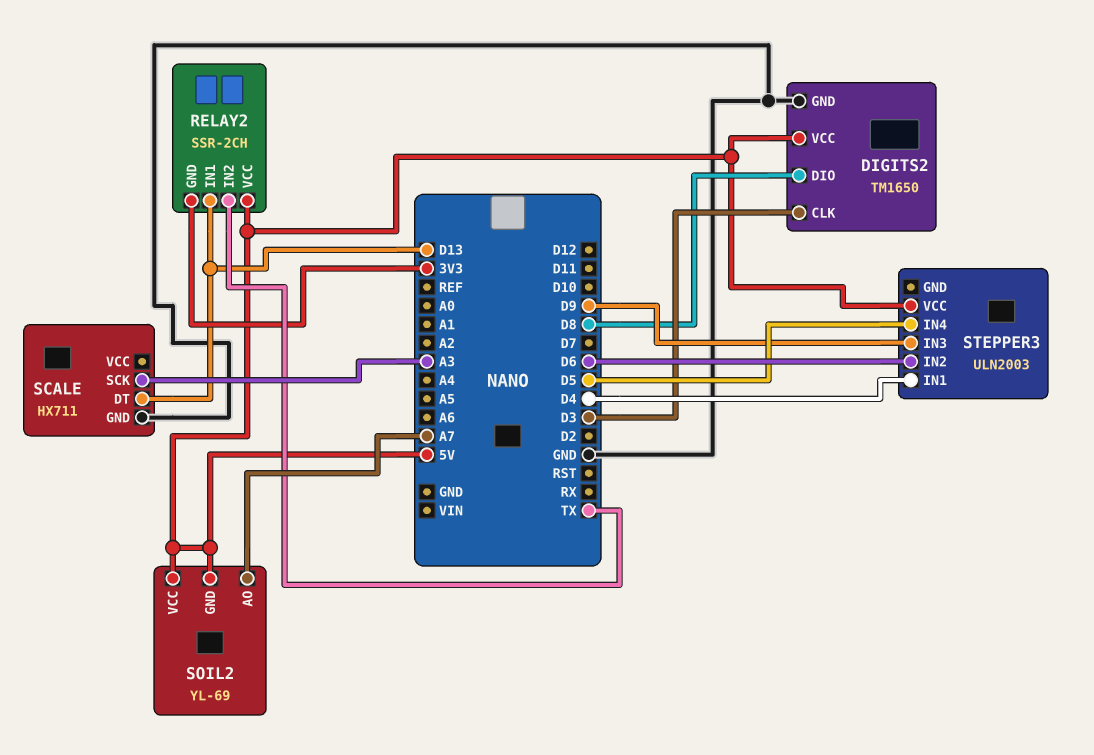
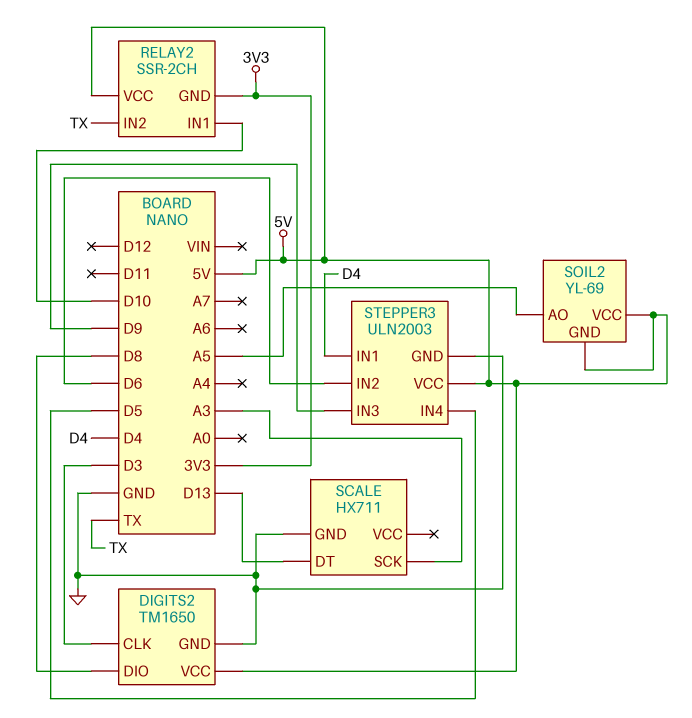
RELAY2 pin IN1: D13 -> D10
SOIL2 pin AO: A7 -> A5
STEPPER3 pin GND: none -> GND

